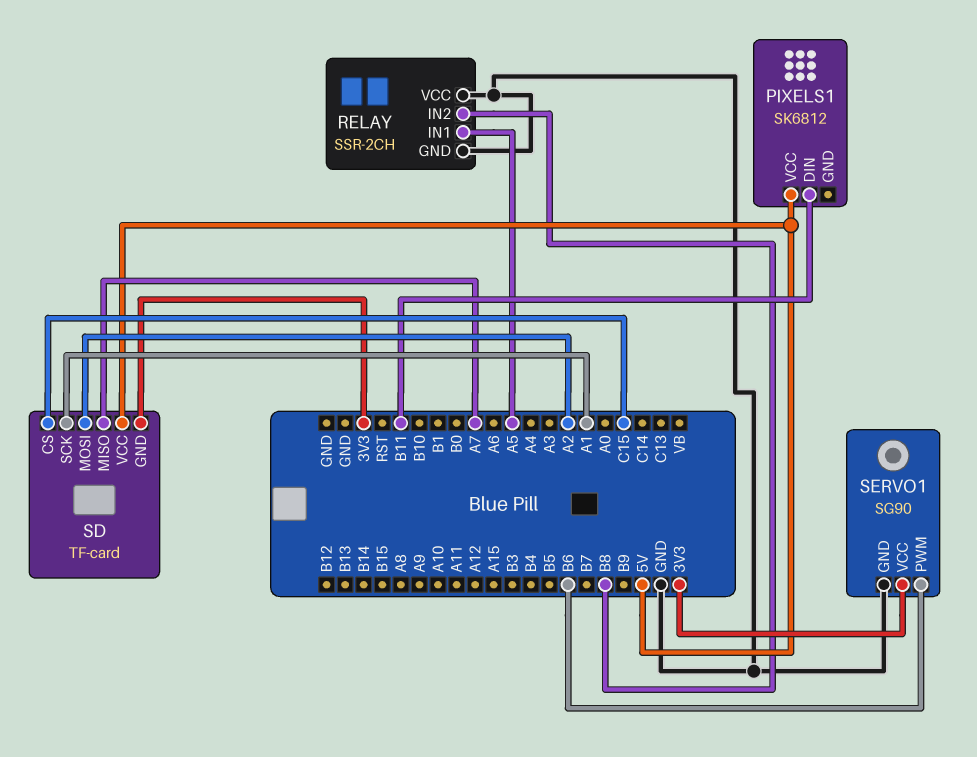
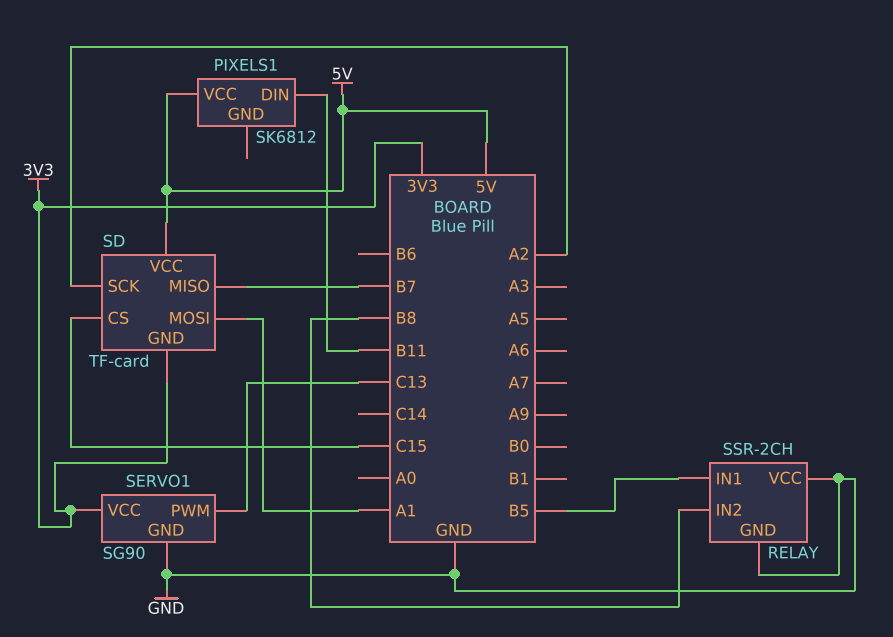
RELAY pin IN1: A5 -> B5
SD pin MISO: A7 -> B7
SD pin MOSI: A2 -> A1
SD pin SCK: A1 -> A2
SERVO1 pin PWM: B6 -> C13

